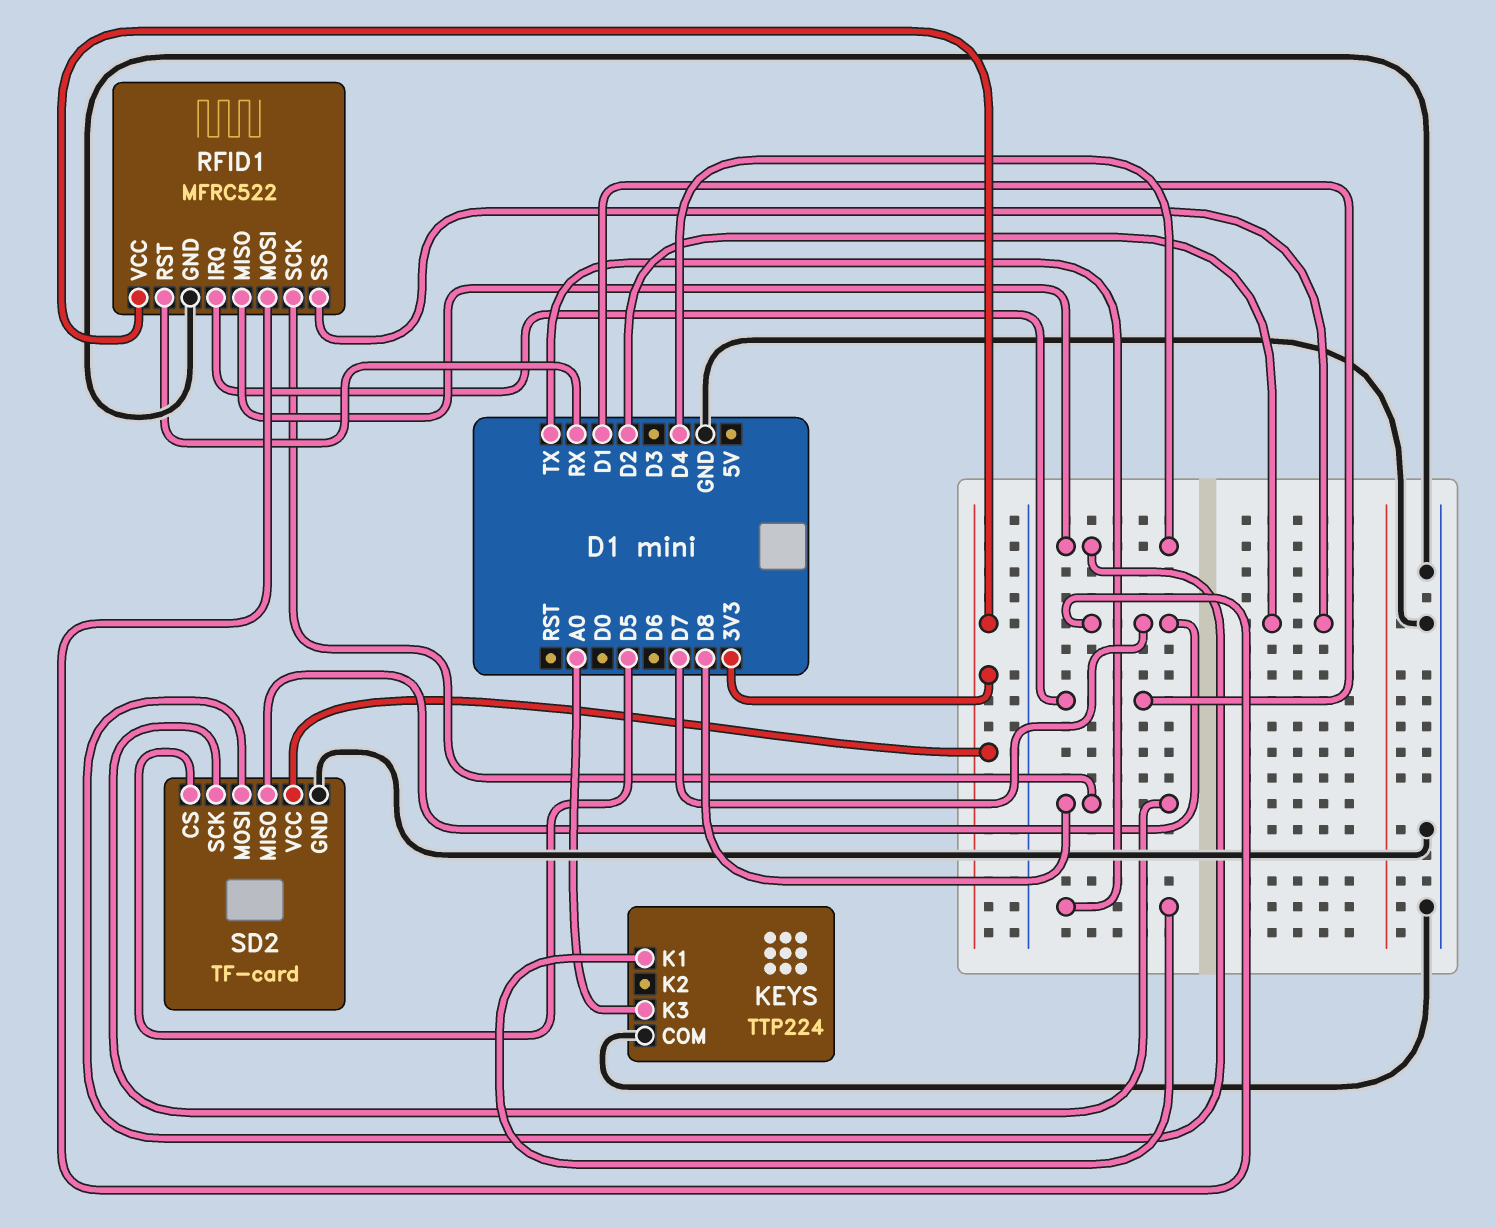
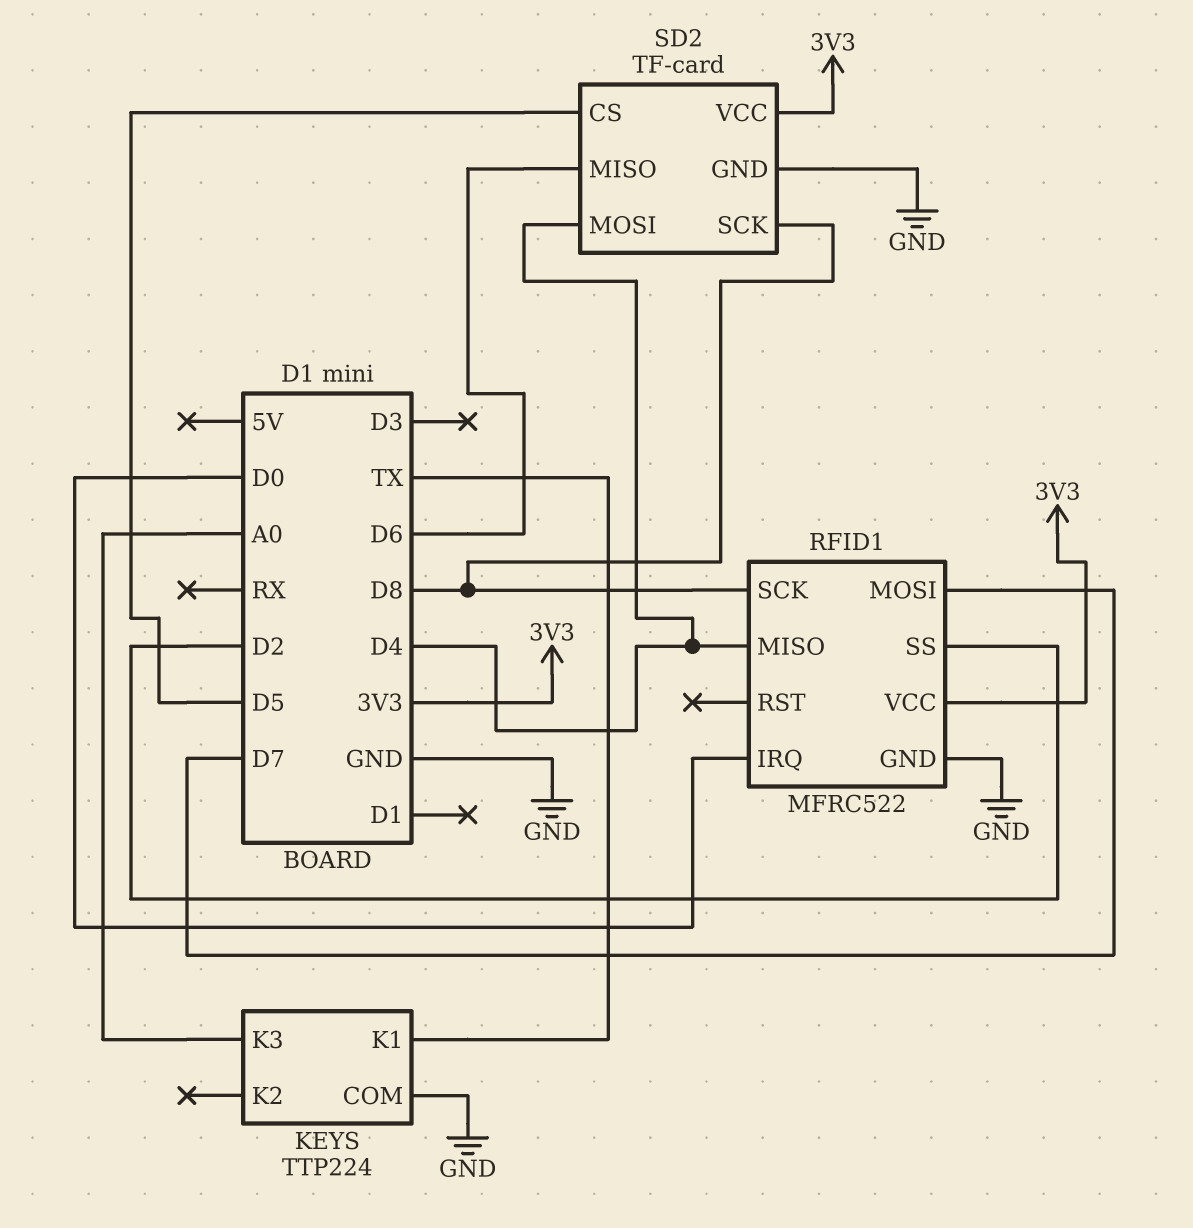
RFID1 pin IRQ: D1 -> D0
RFID1 pin RST: RX -> none
SD2 pin MISO: D7 -> D6

